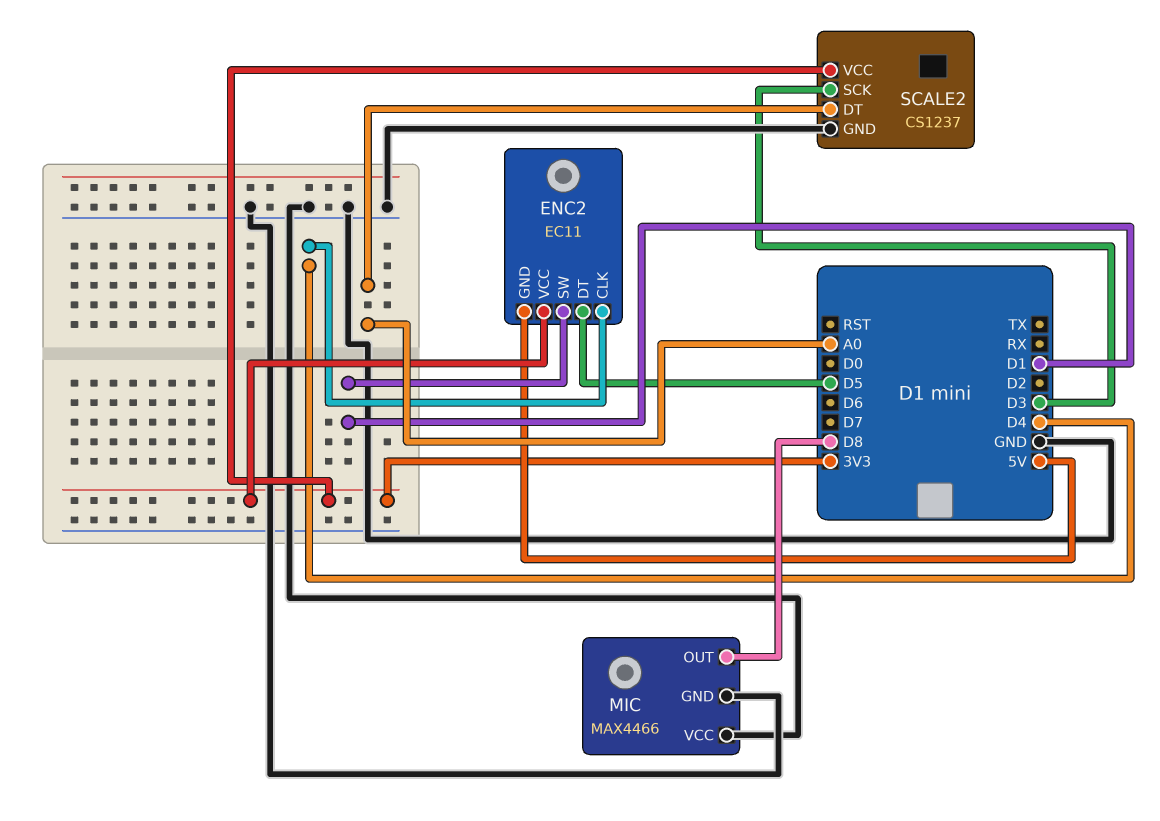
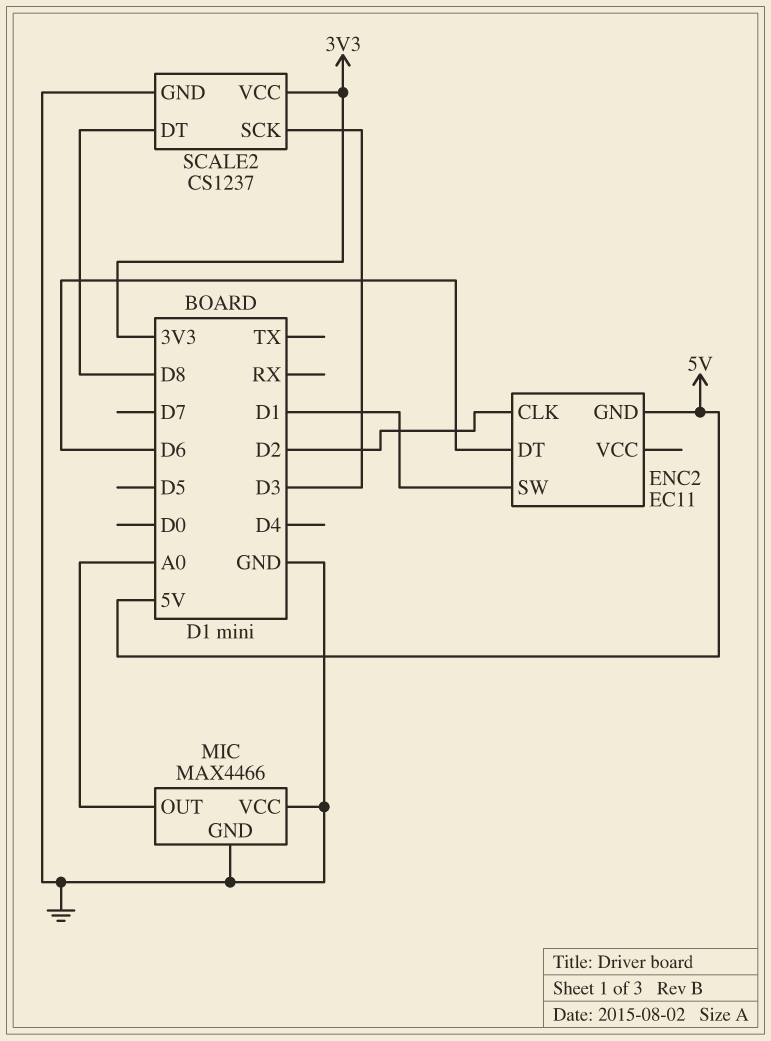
ENC2 pin CLK: D4 -> D2
ENC2 pin DT: D5 -> D6
ENC2 pin VCC: 3V3 -> none
MIC pin OUT: D8 -> A0
SCALE2 pin DT: A0 -> D8

